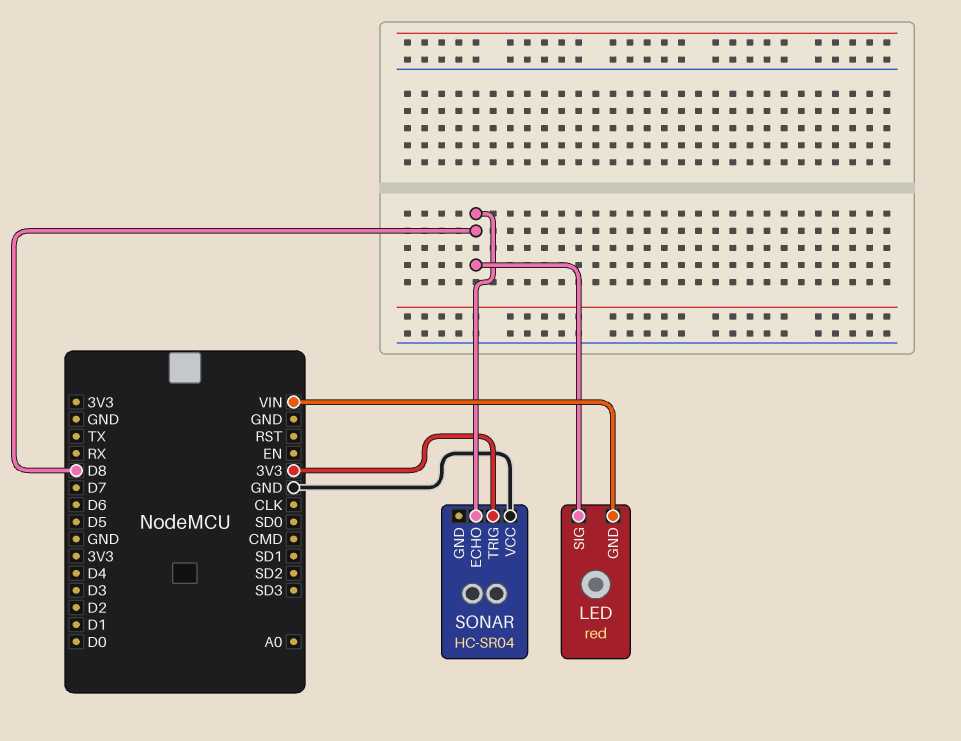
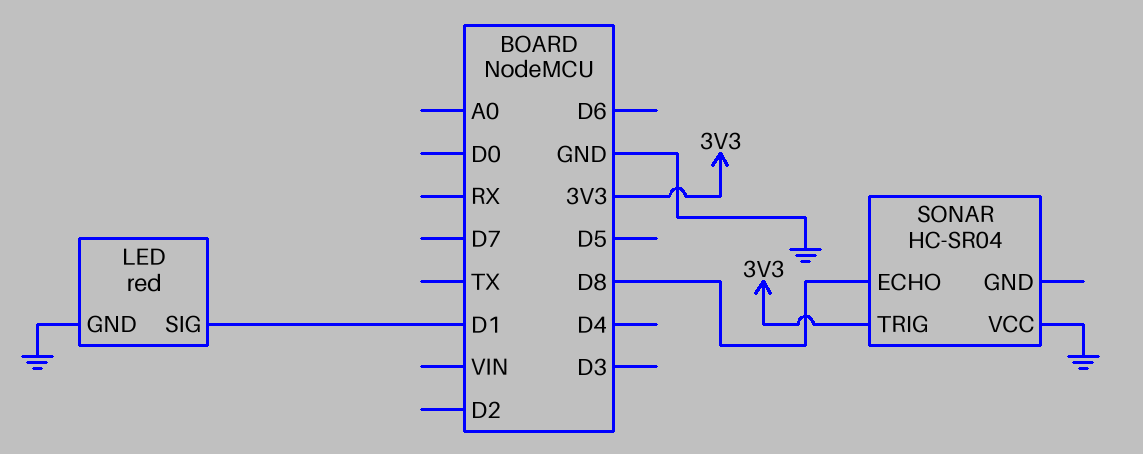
LED pin GND: VIN -> GND
LED pin SIG: D8 -> D1

